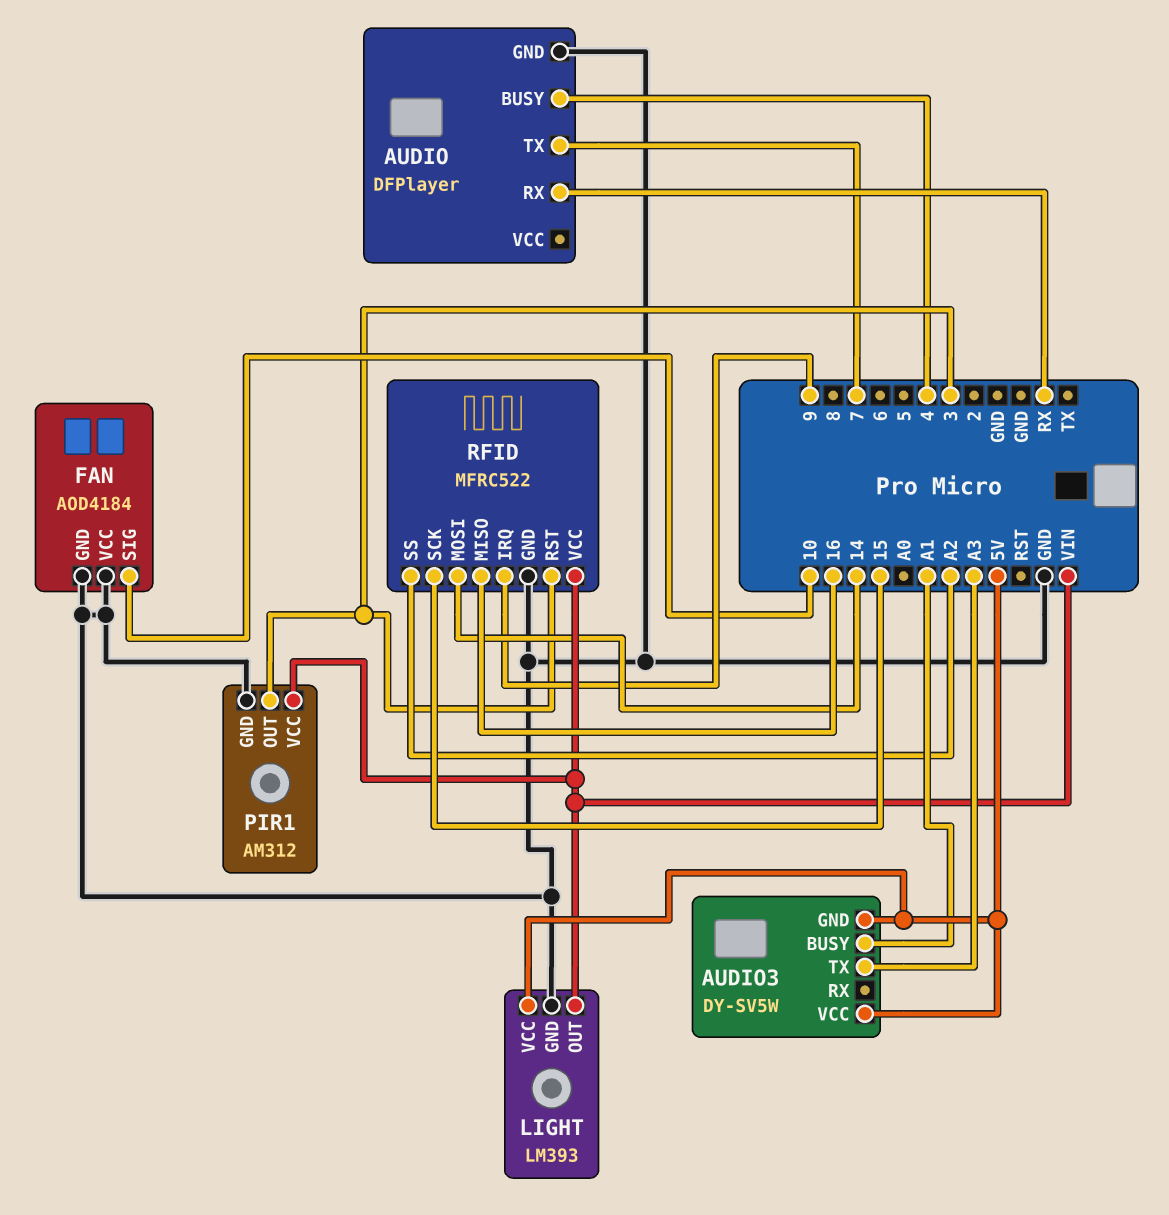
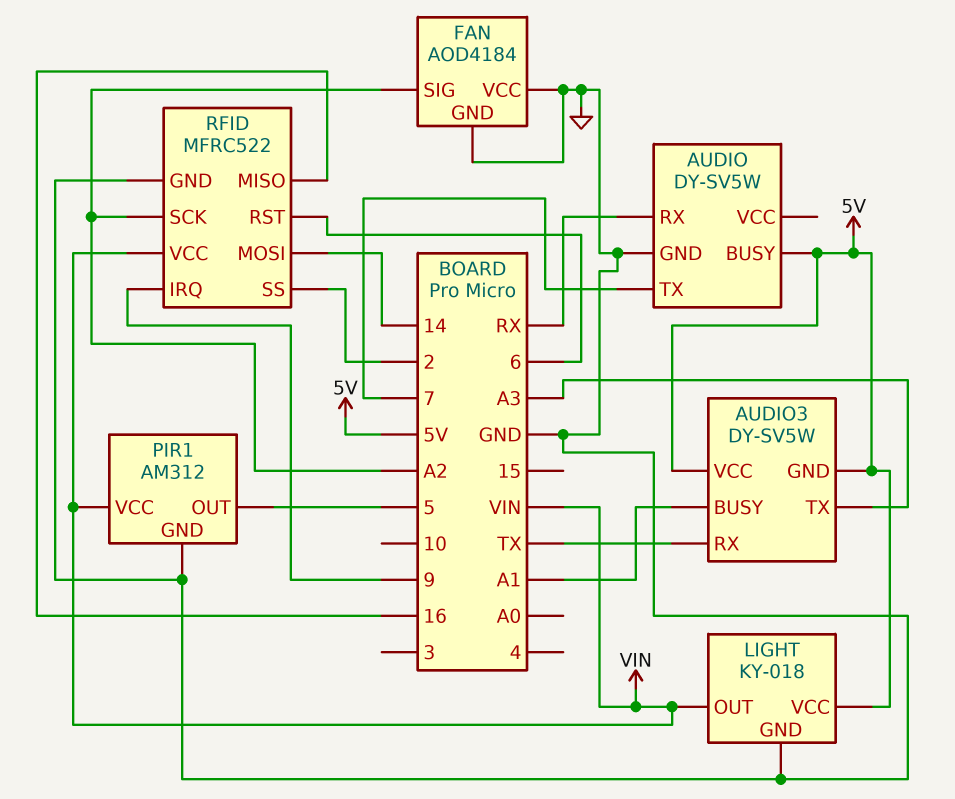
AUDIO: DFPlayer -> DY-SV5W
AUDIO pin BUSY: 4 -> 5V
AUDIO3 pin RX: none -> TX
FAN pin SIG: 10 -> A2
LIGHT: LM393 -> KY-018
PIR1 pin OUT: 3 -> 5
RFID pin RST: 3 -> 6
RFID pin SCK: 15 -> A2
RFID pin SS: A2 -> 2

